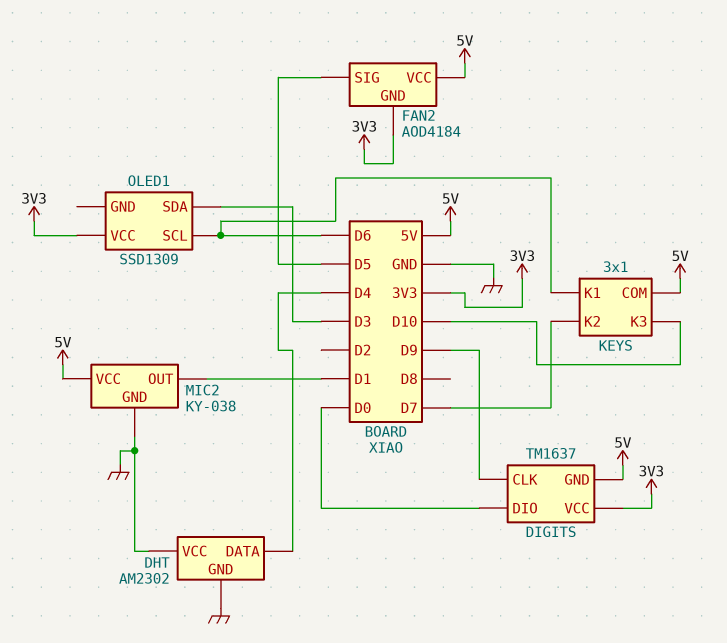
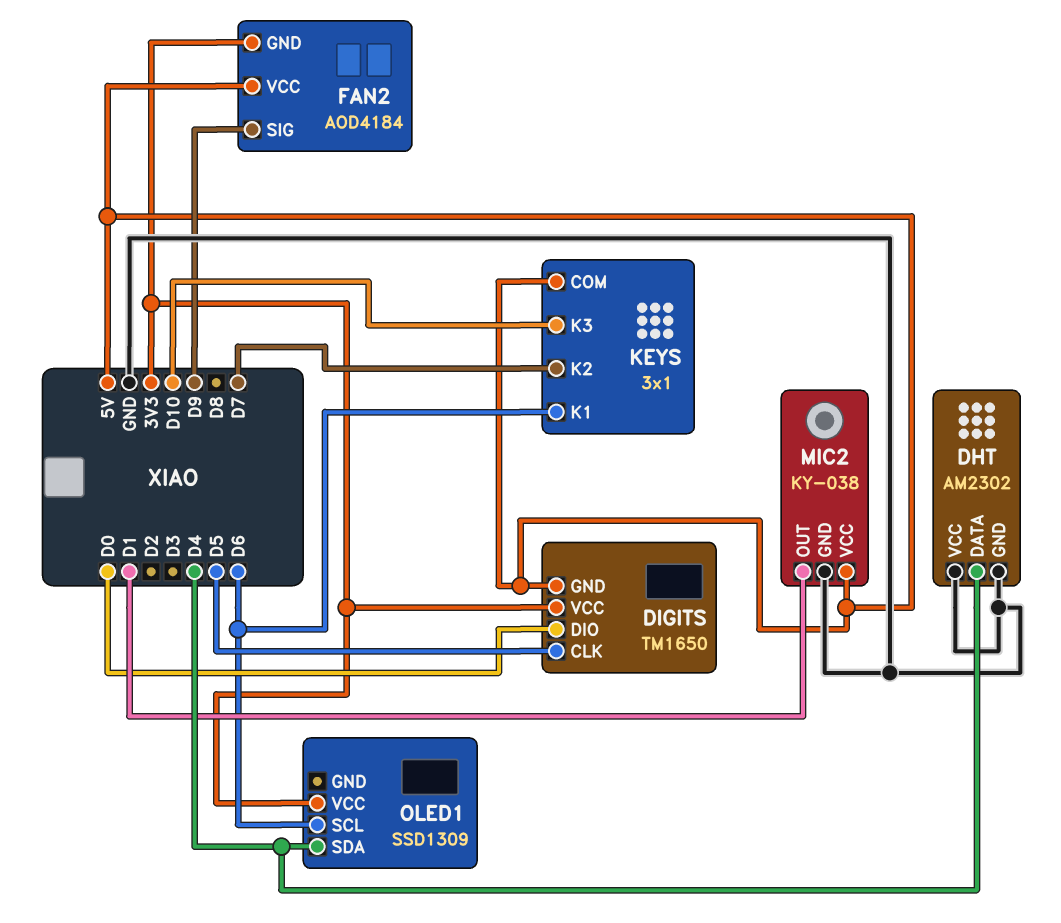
DIGITS: TM1637 -> TM1650
DIGITS pin CLK: D9 -> D5
FAN2 pin SIG: D5 -> D9
OLED1 pin SDA: D3 -> D4

